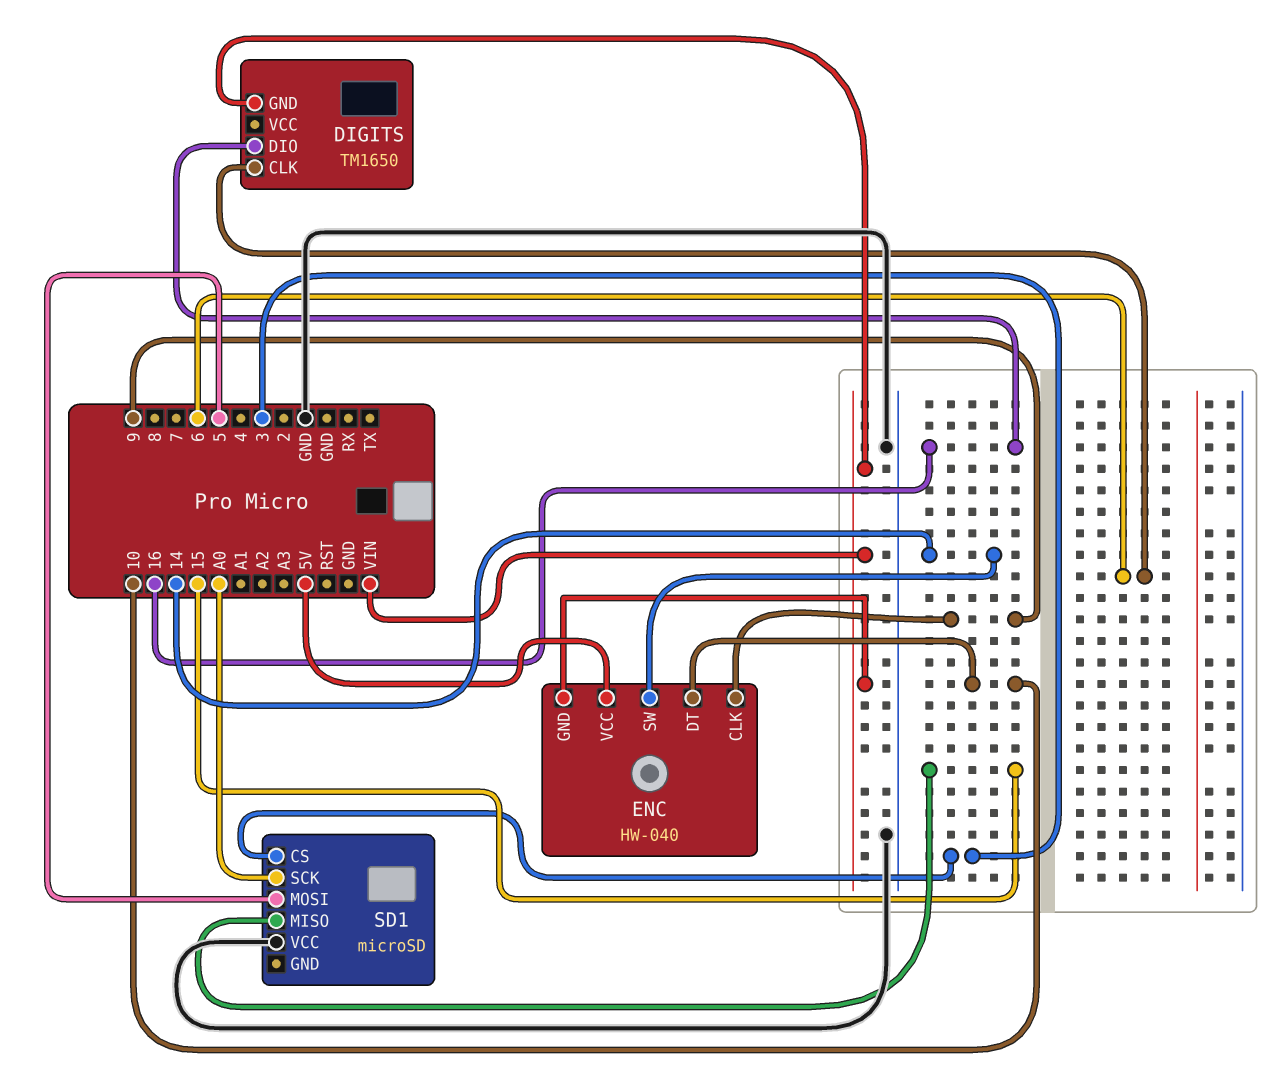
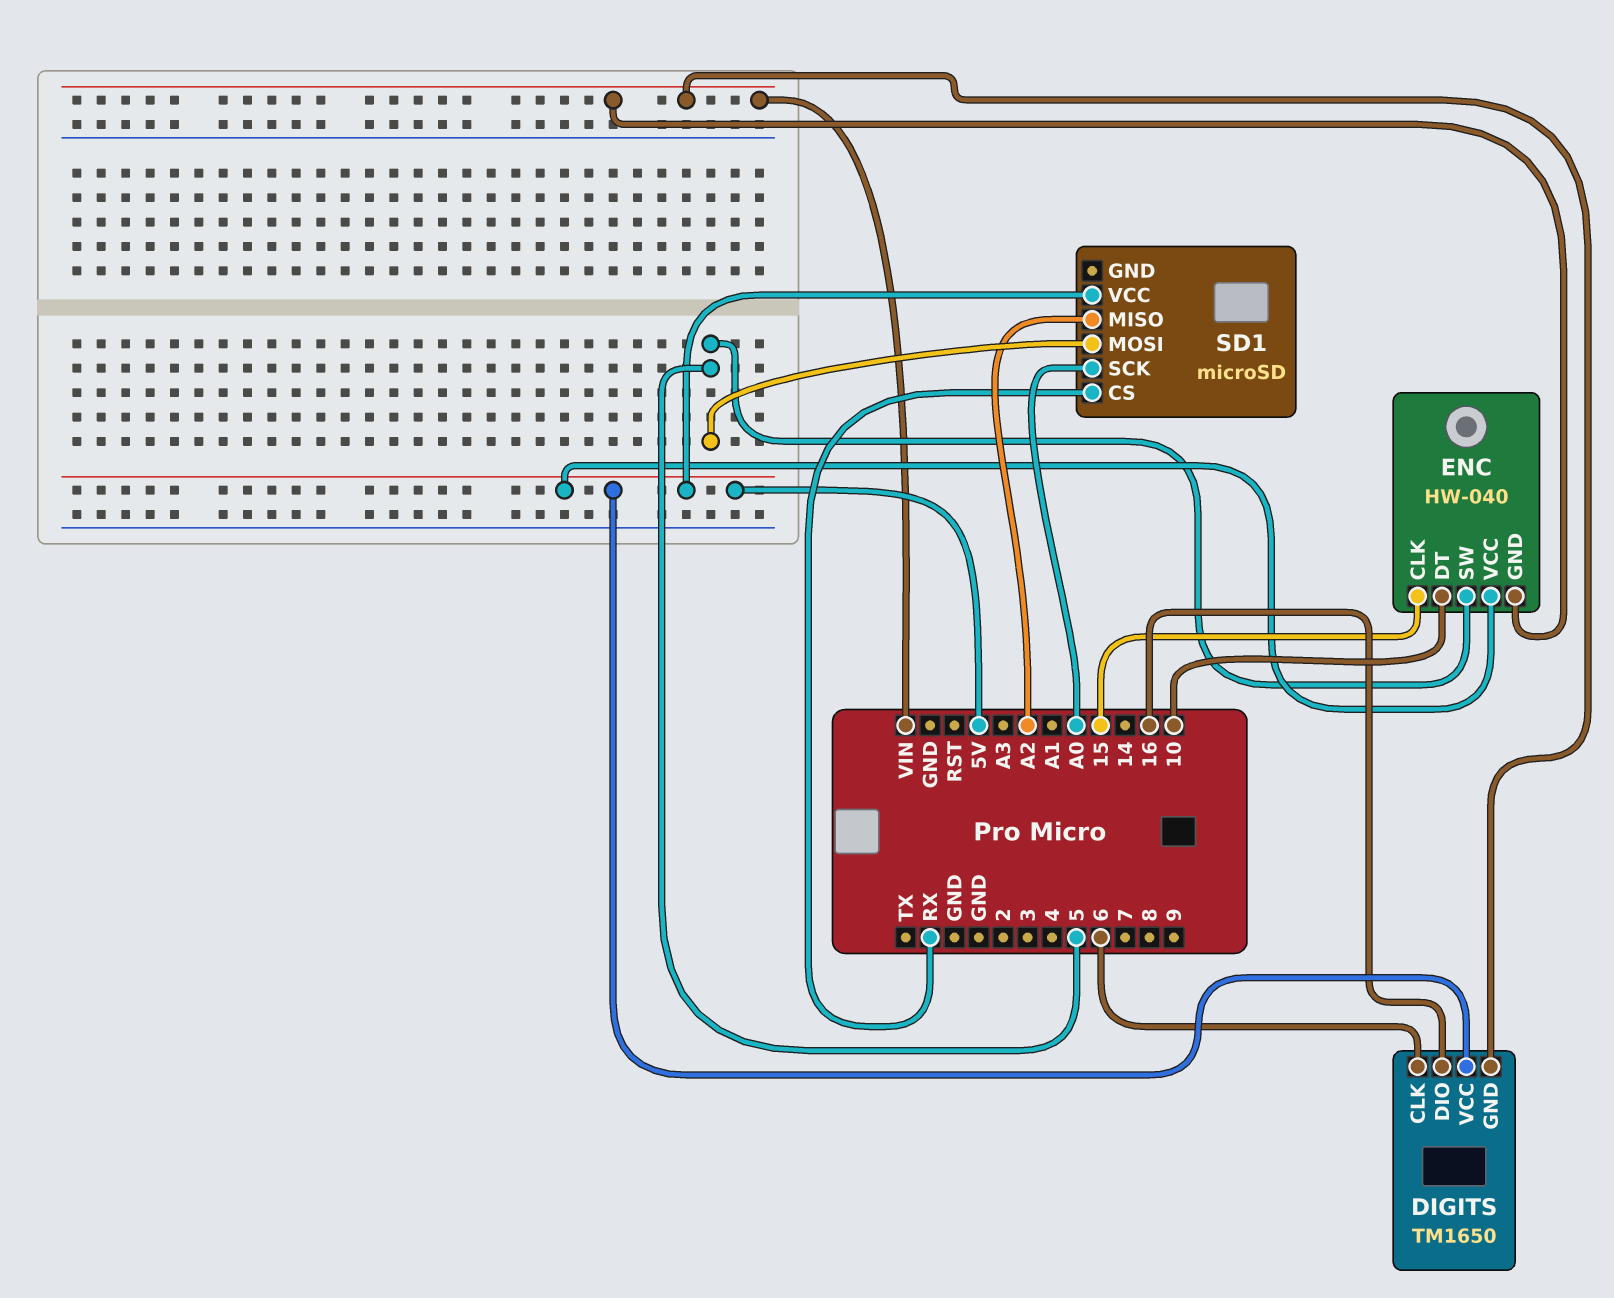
DIGITS pin VCC: none -> 5V
ENC pin CLK: 9 -> 15
ENC pin SW: 14 -> 5
SD1 pin CS: 3 -> RX
SD1 pin MISO: 15 -> A2
SD1 pin VCC: GND -> 5V

